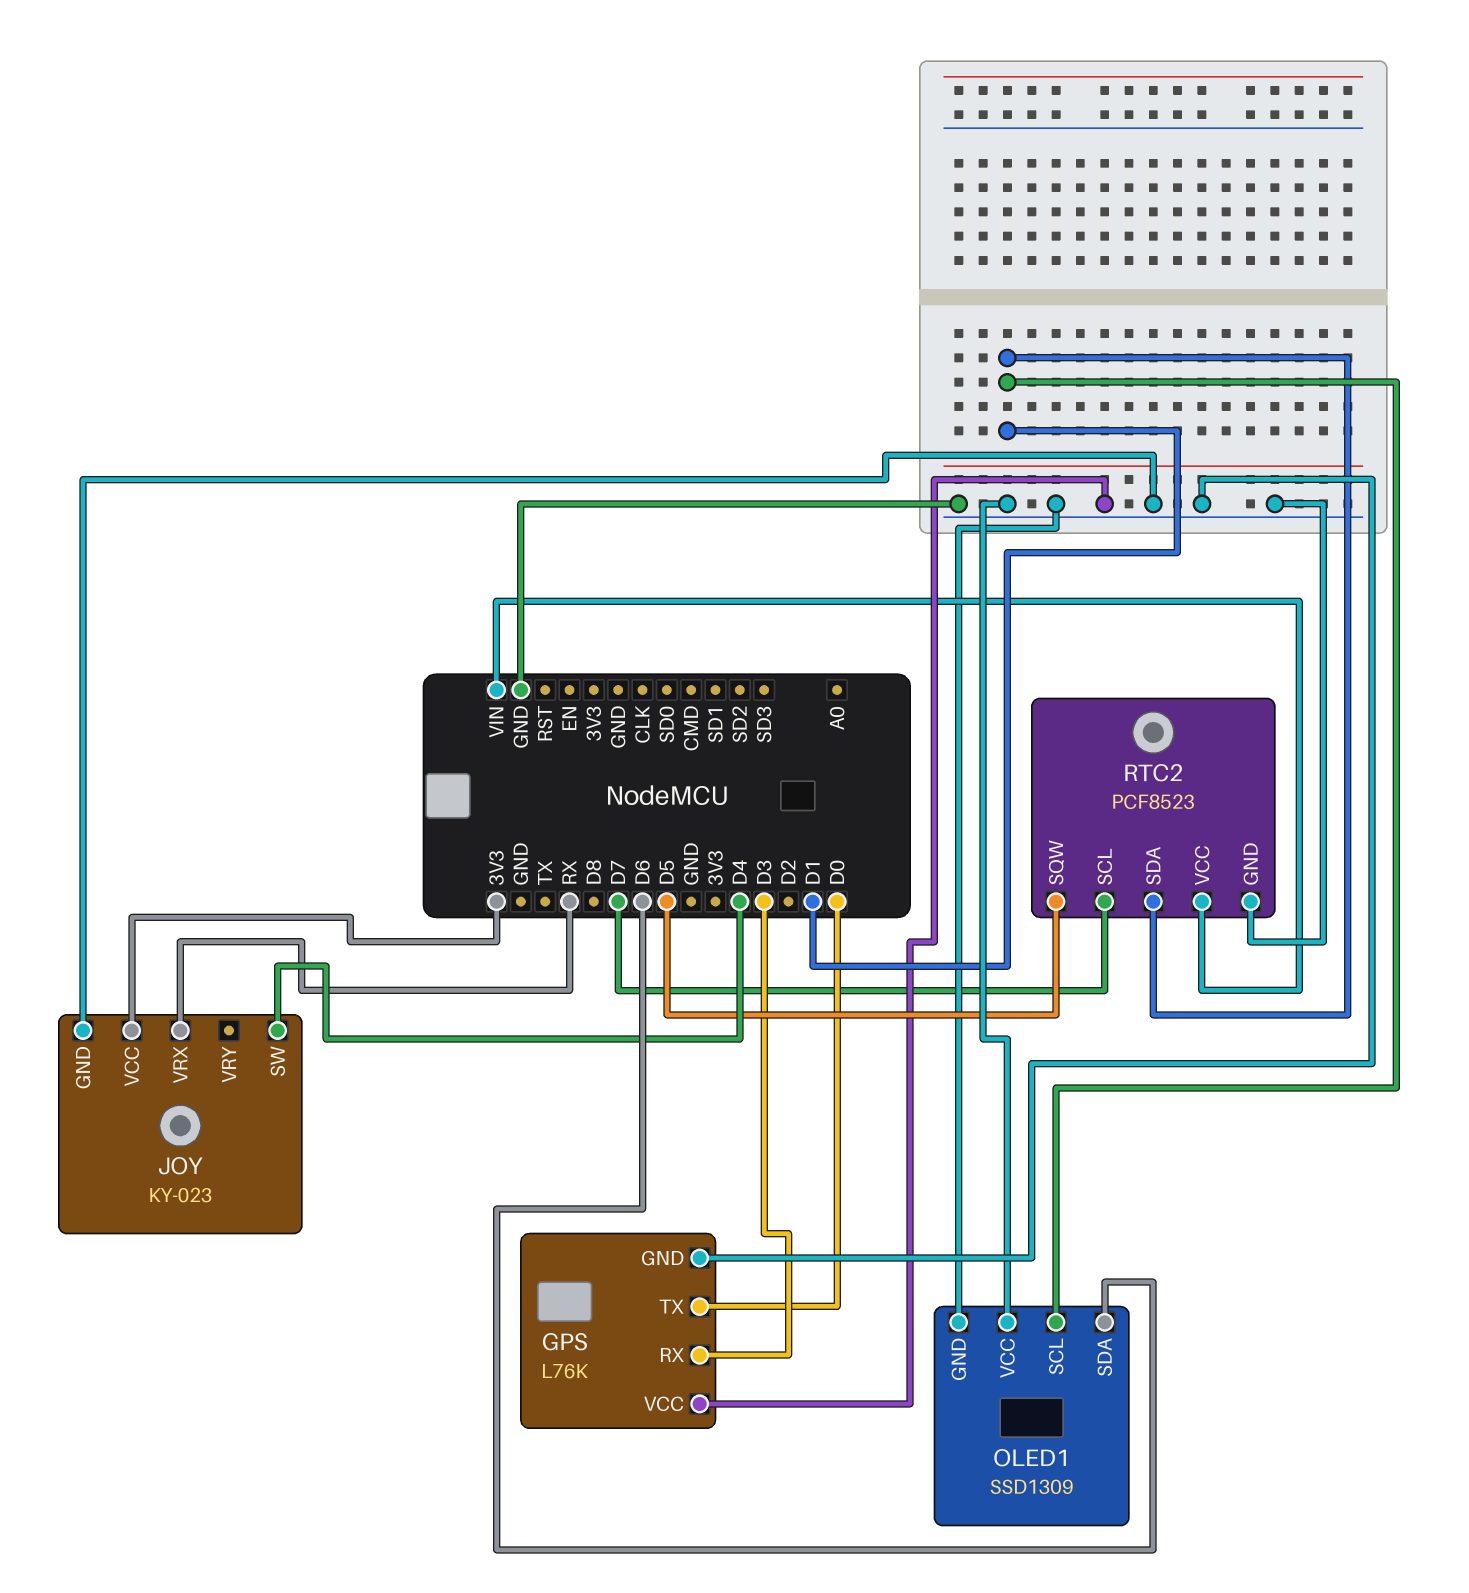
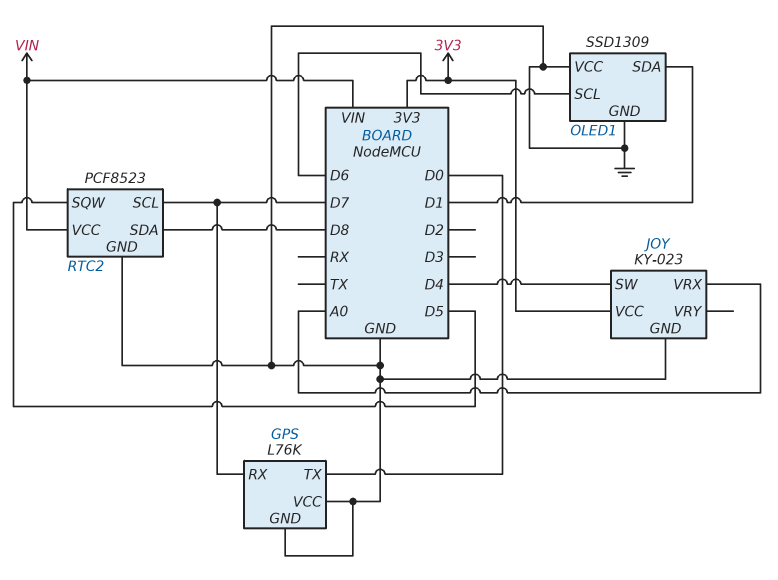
GPS pin RX: D3 -> D7
JOY pin VRX: RX -> A0
OLED1 pin SCL: D1 -> D6
OLED1 pin SDA: D6 -> D1
RTC2 pin SDA: D1 -> D8

